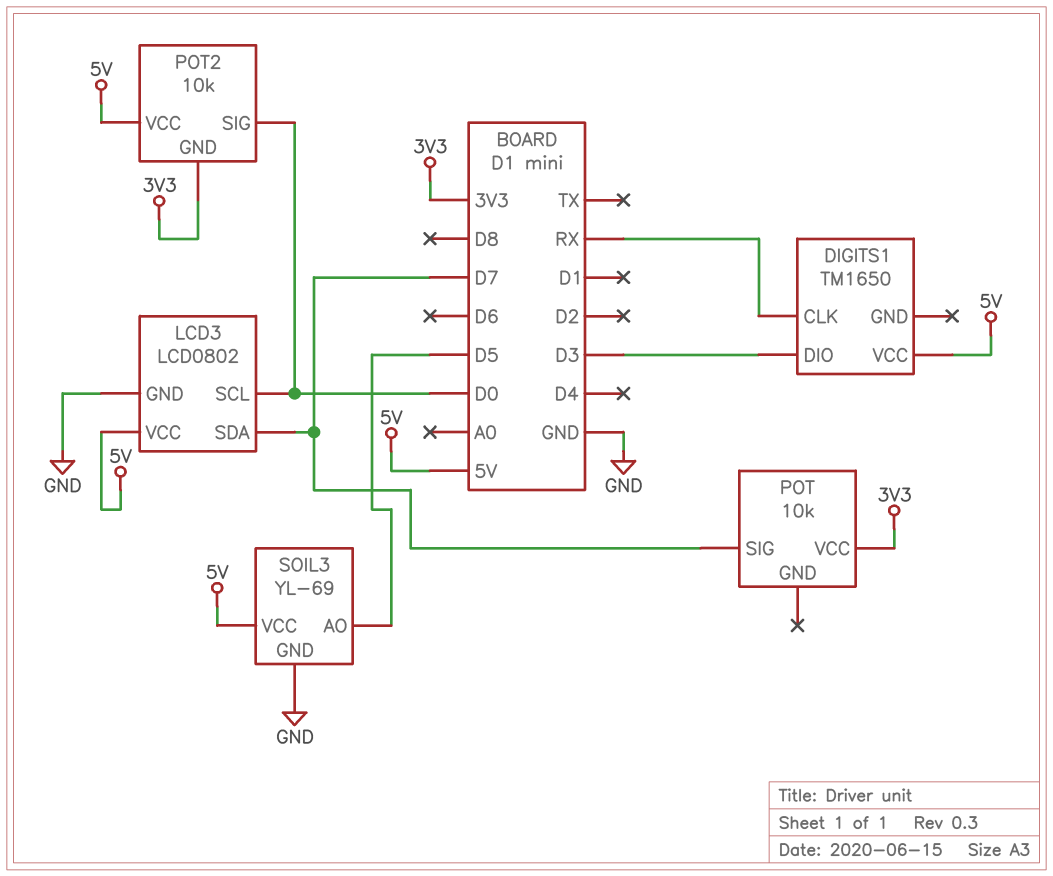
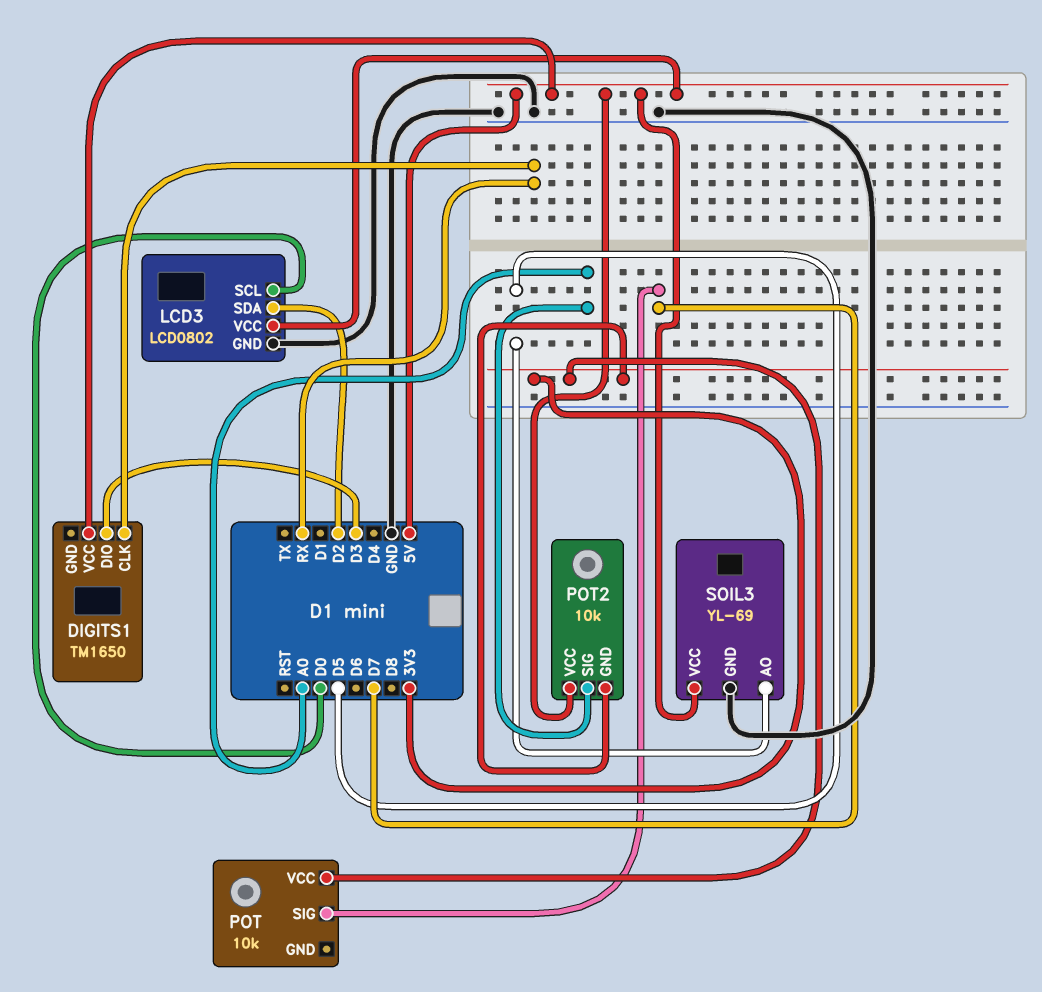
LCD3 pin SDA: D7 -> D2
POT2 pin SIG: D0 -> A0

